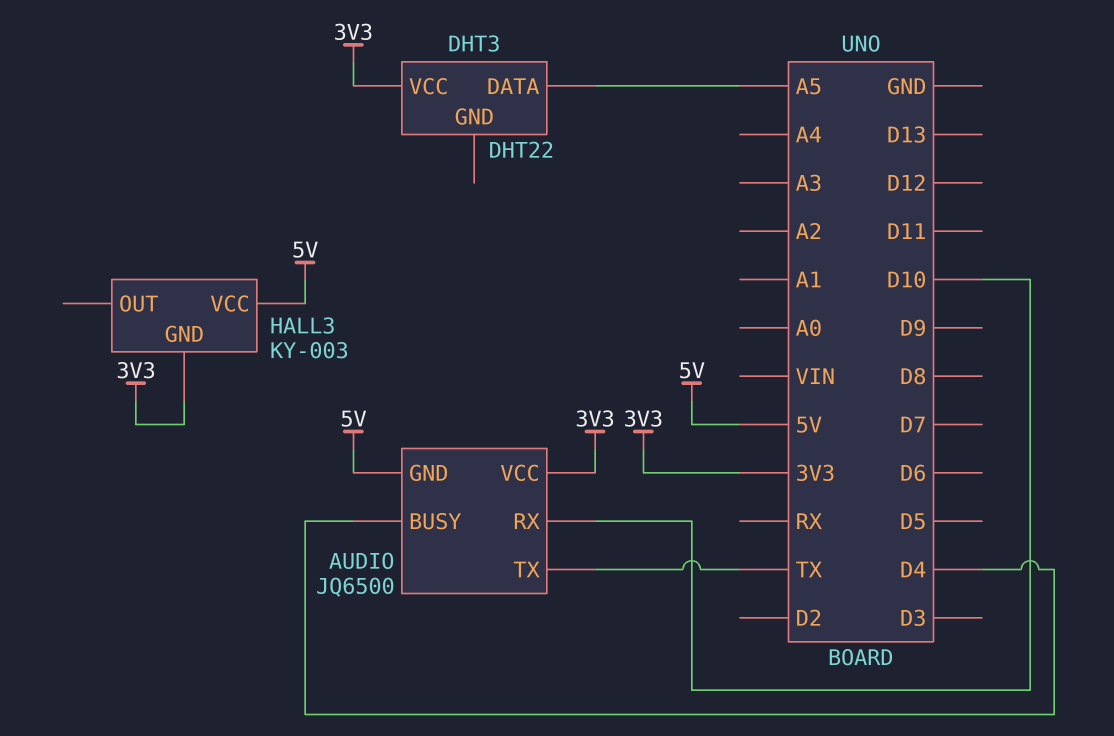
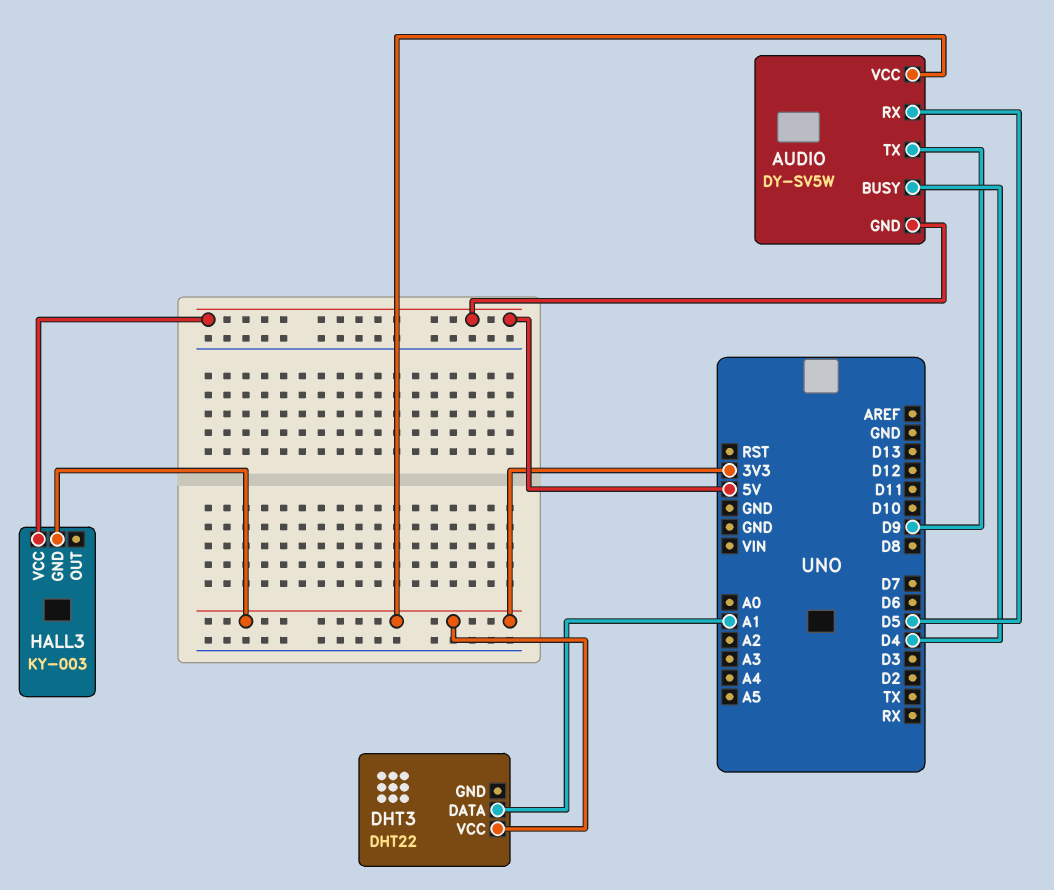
AUDIO: JQ6500 -> DY-SV5W
AUDIO pin RX: D10 -> D5
AUDIO pin TX: TX -> D9
DHT3 pin DATA: A5 -> A1

